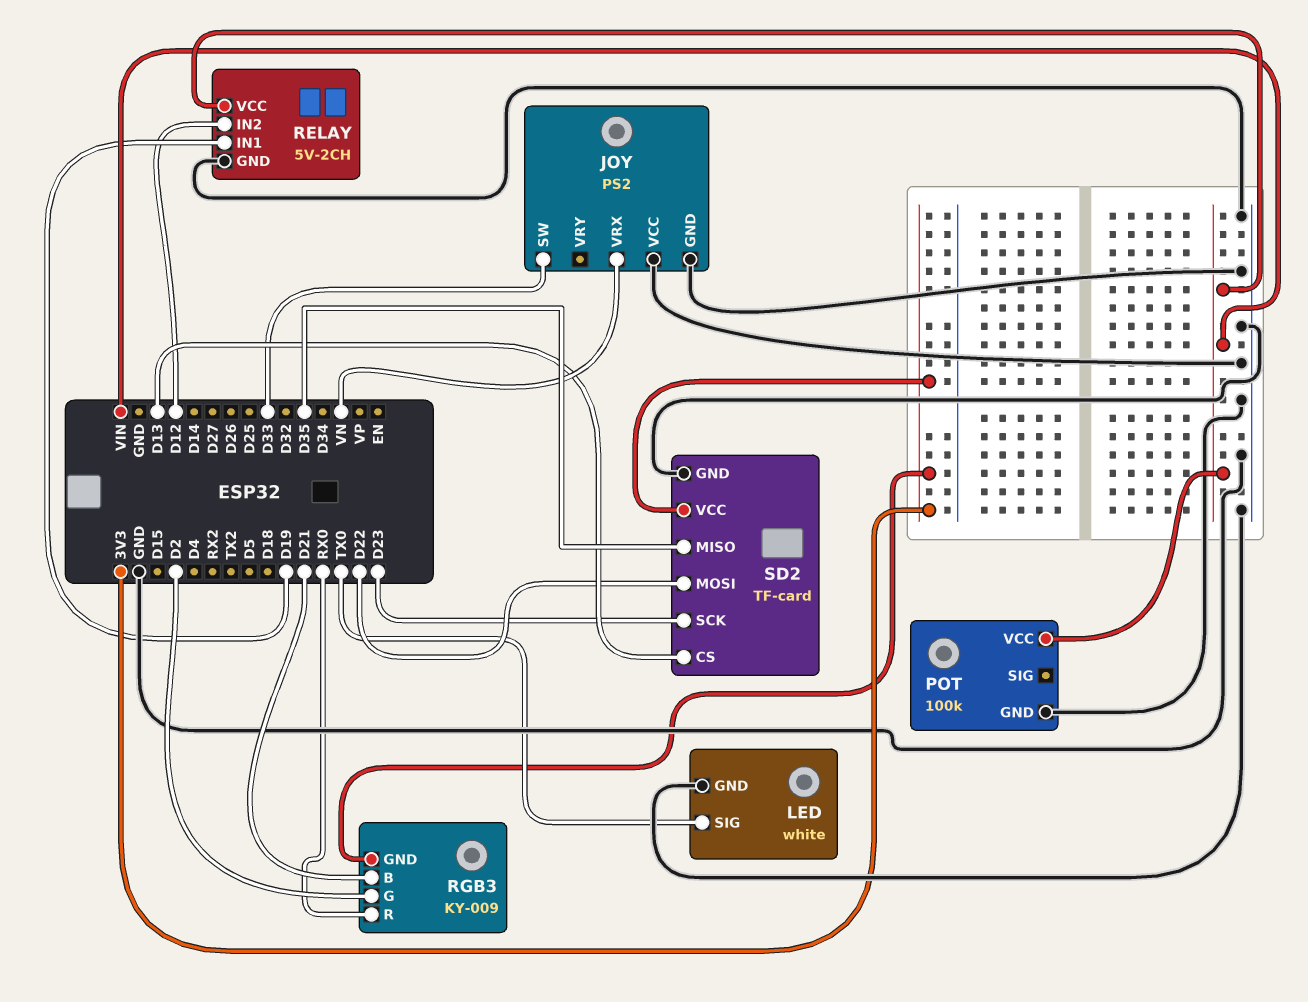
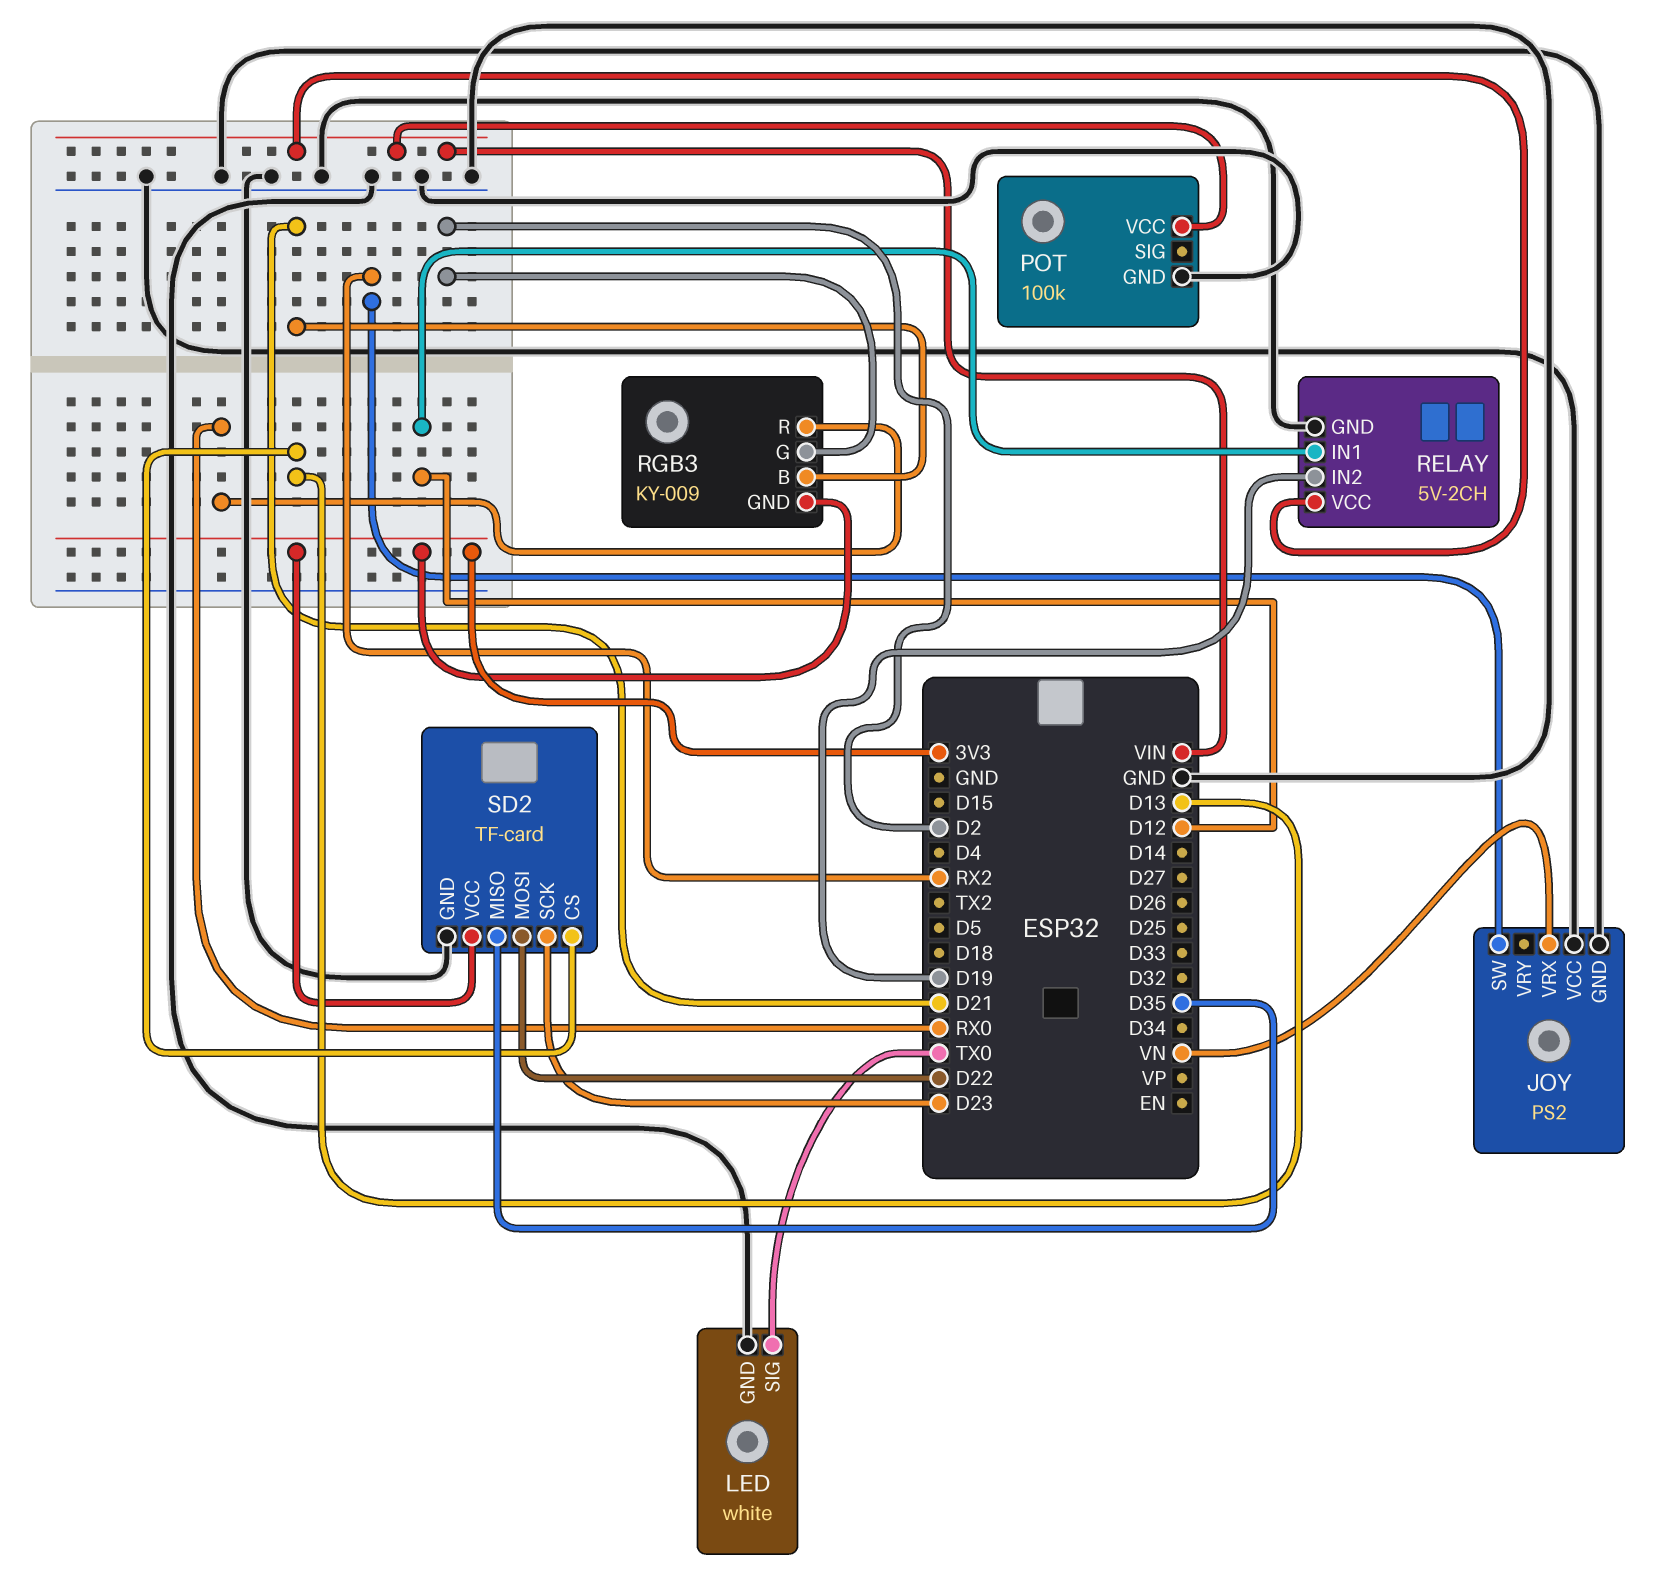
JOY pin SW: D33 -> RX2
RELAY pin IN1: D19 -> D12
RELAY pin IN2: D12 -> D19

